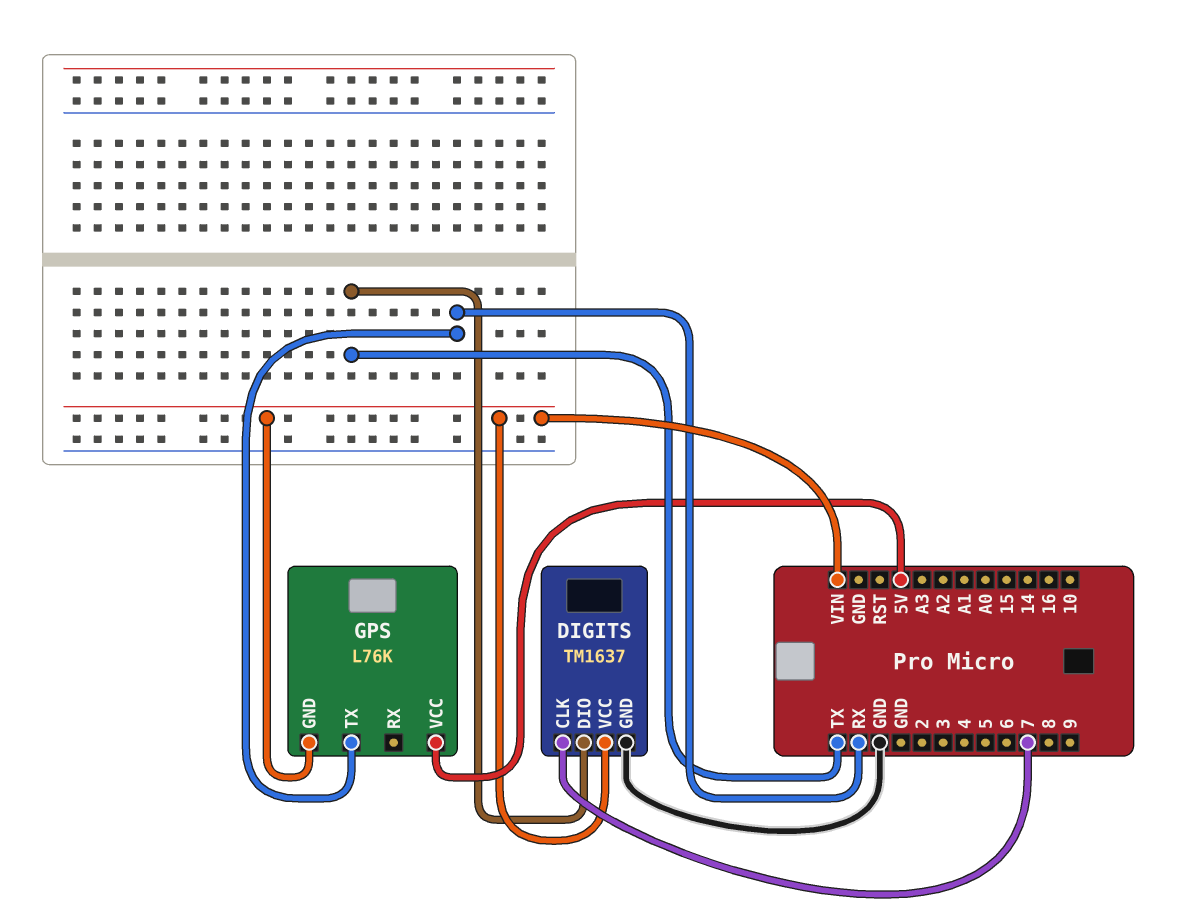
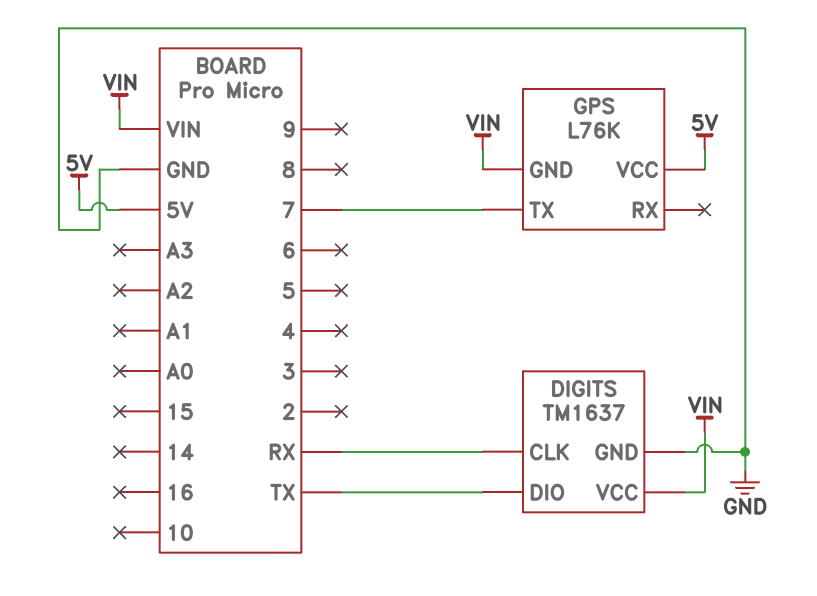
DIGITS pin CLK: 7 -> RX
GPS pin TX: RX -> 7

